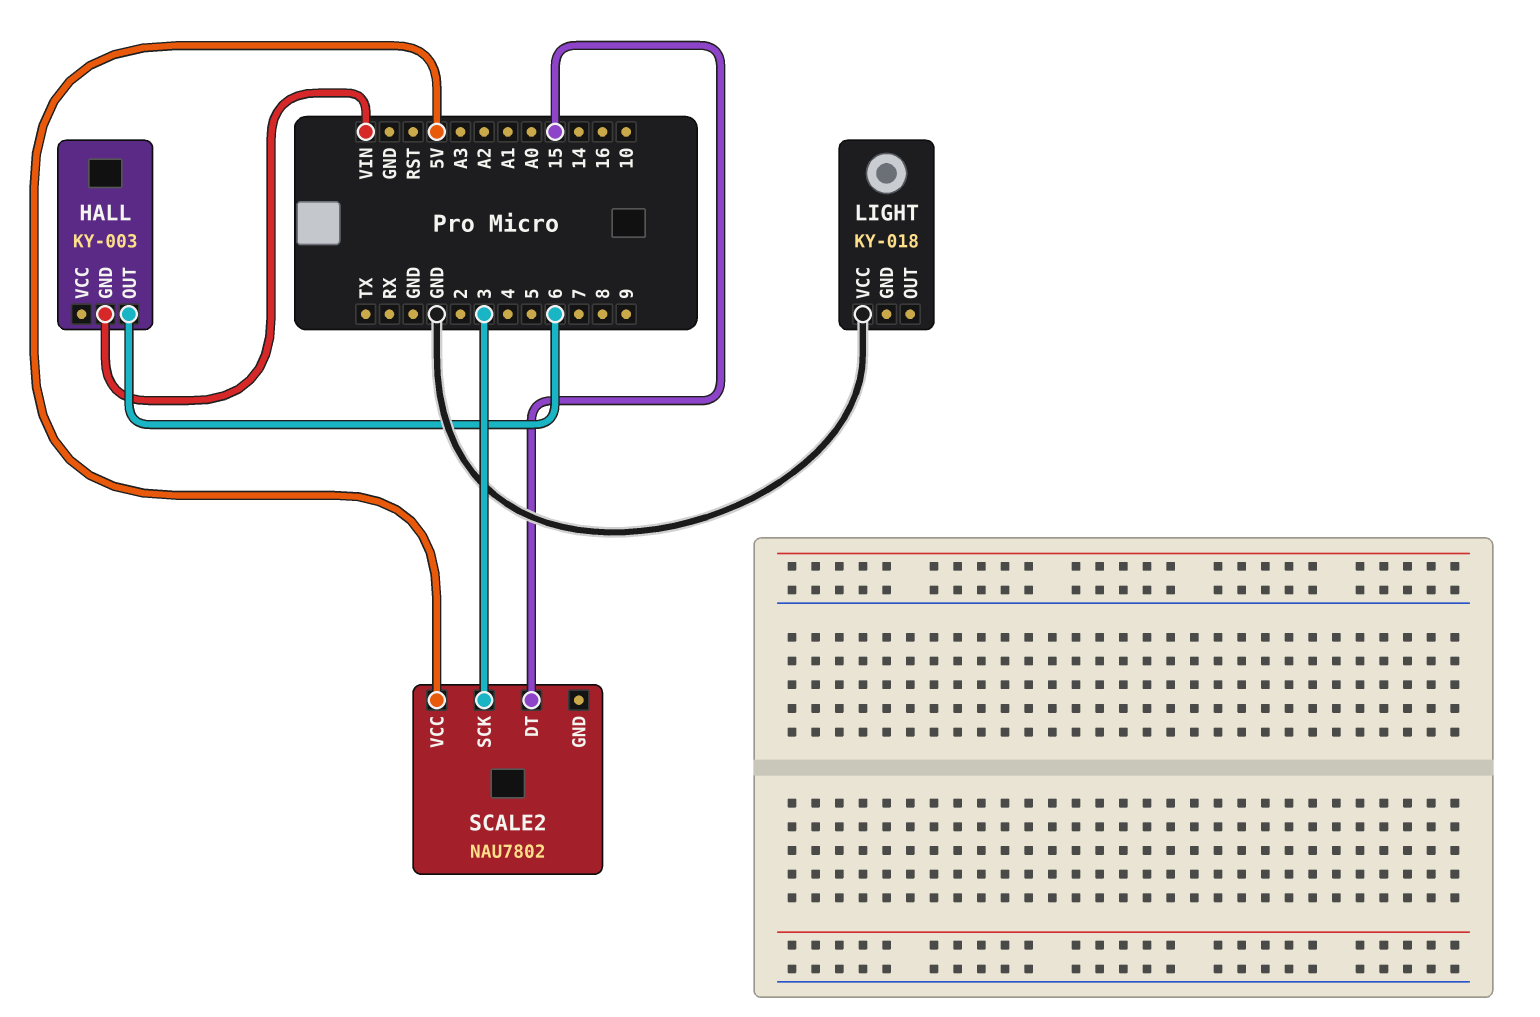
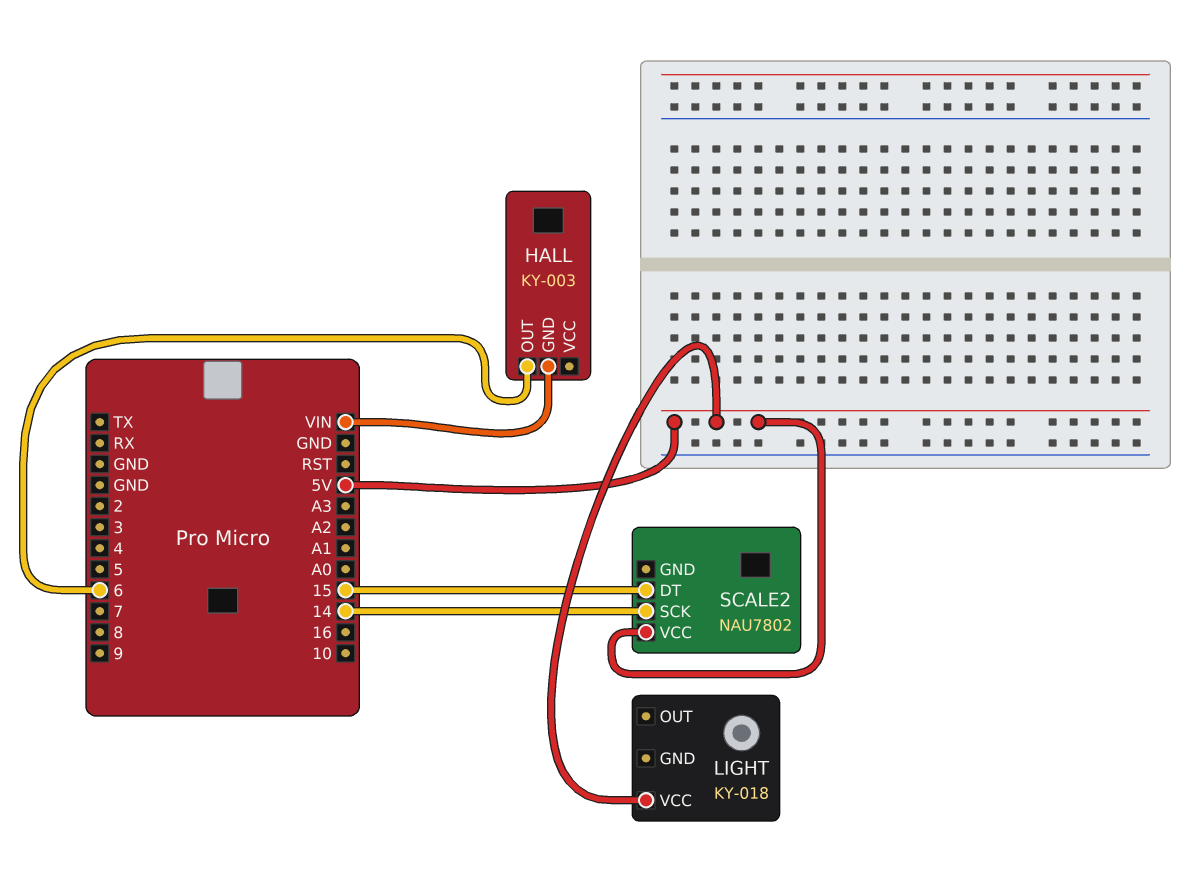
LIGHT pin VCC: GND -> 5V
SCALE2 pin SCK: 3 -> 14

